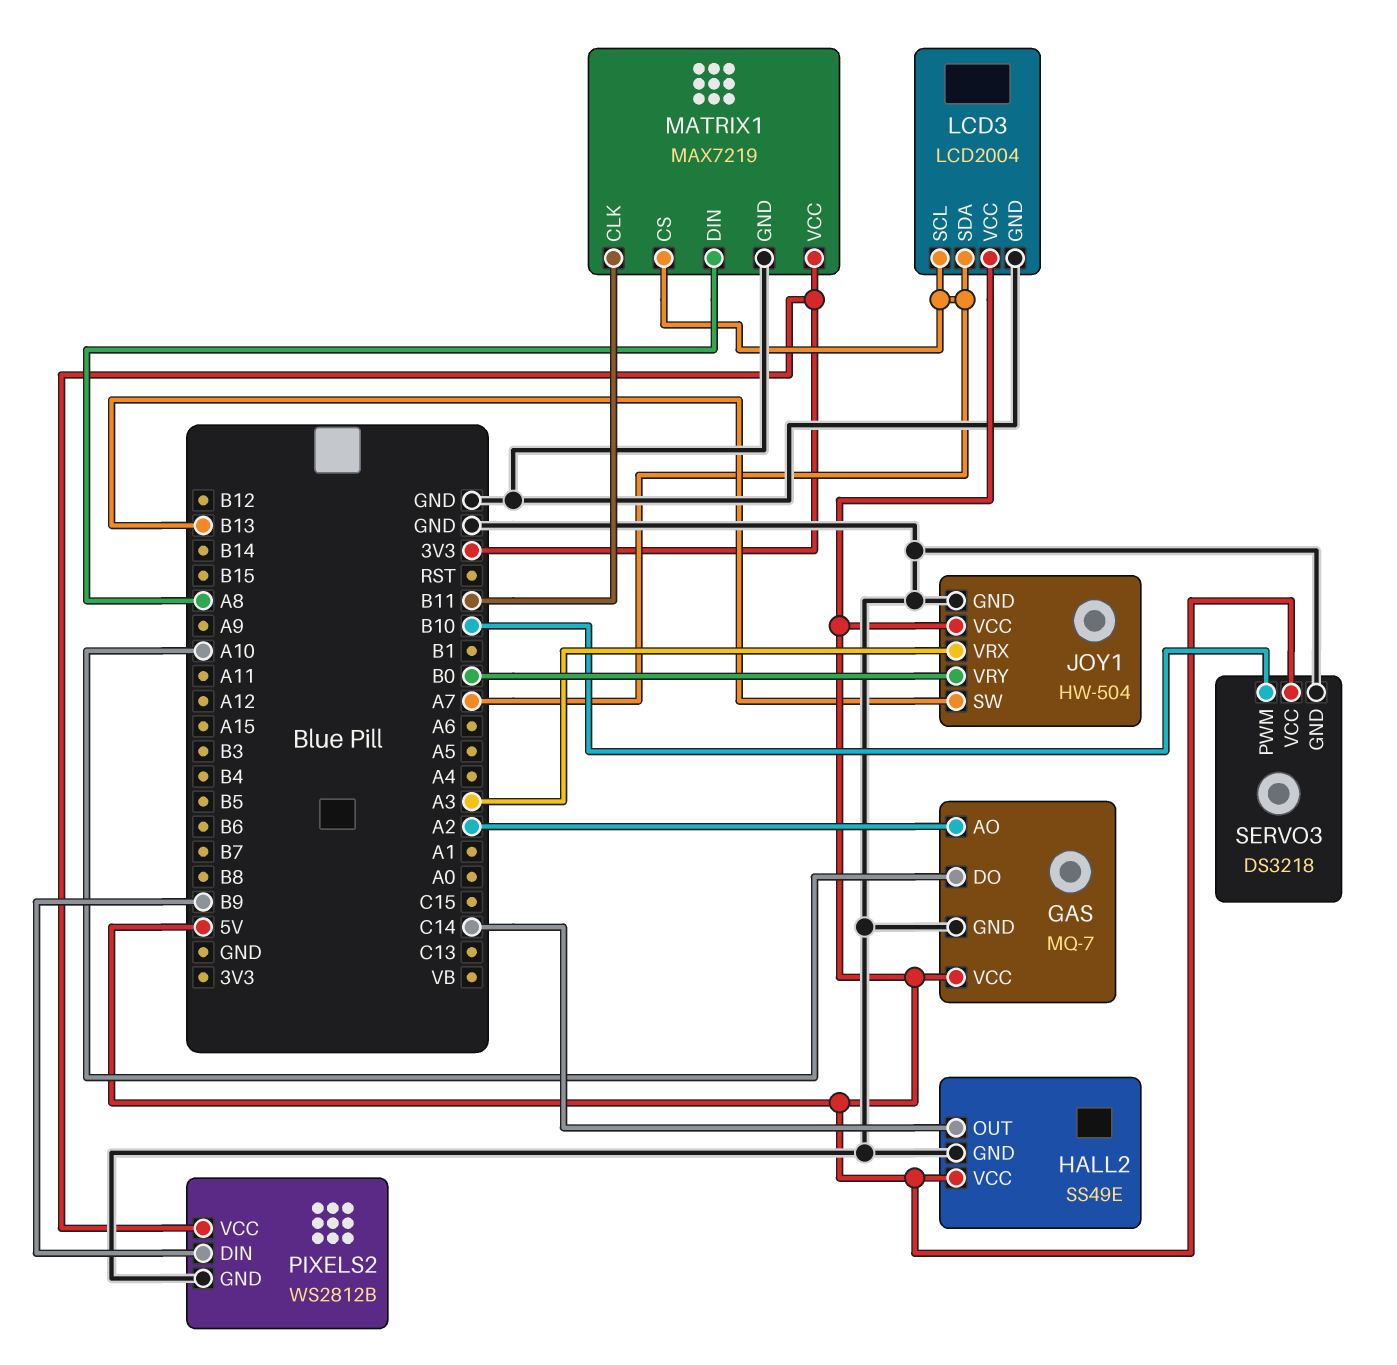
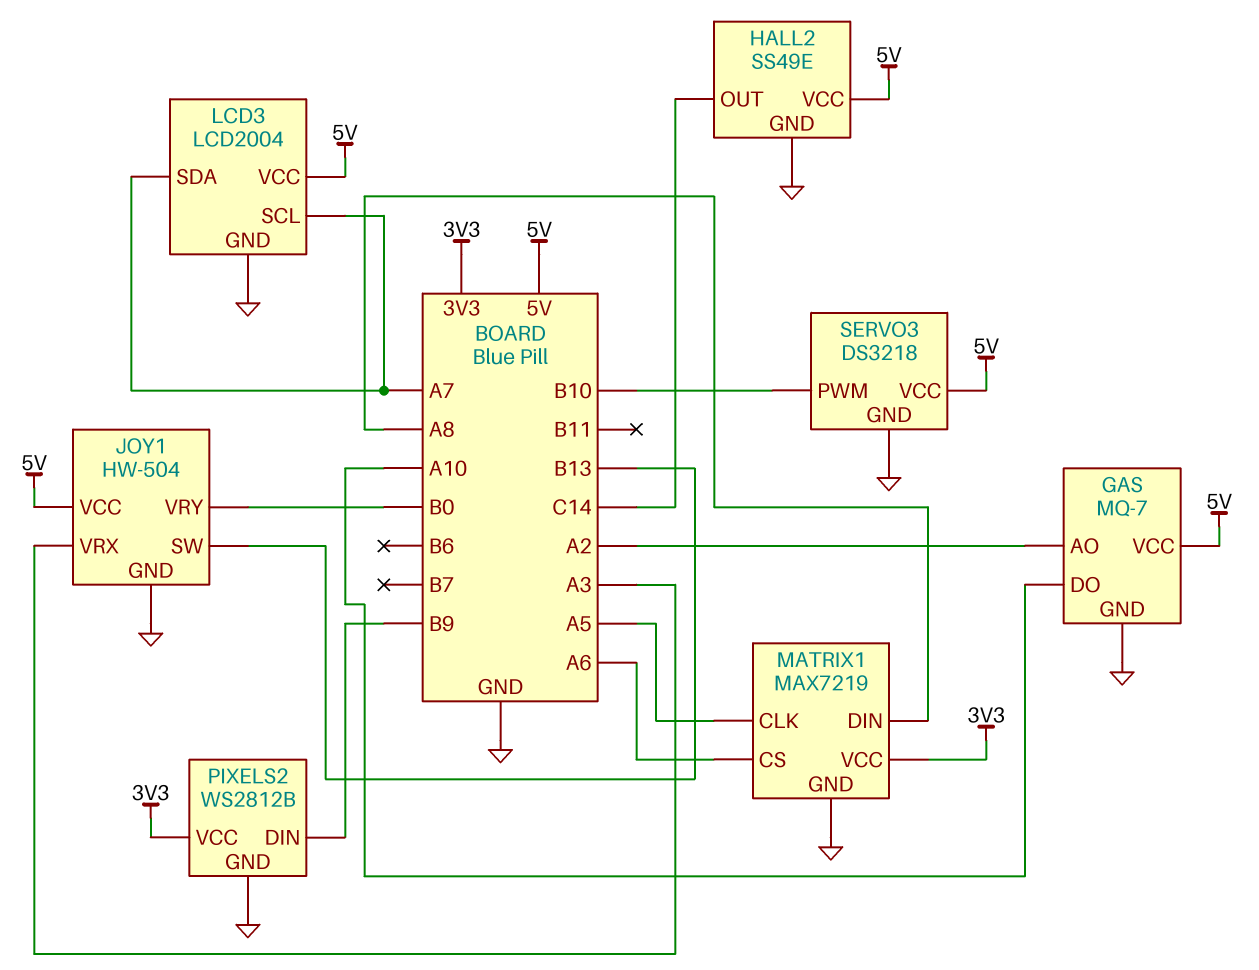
MATRIX1 pin CLK: B11 -> A5
MATRIX1 pin CS: A7 -> A6

